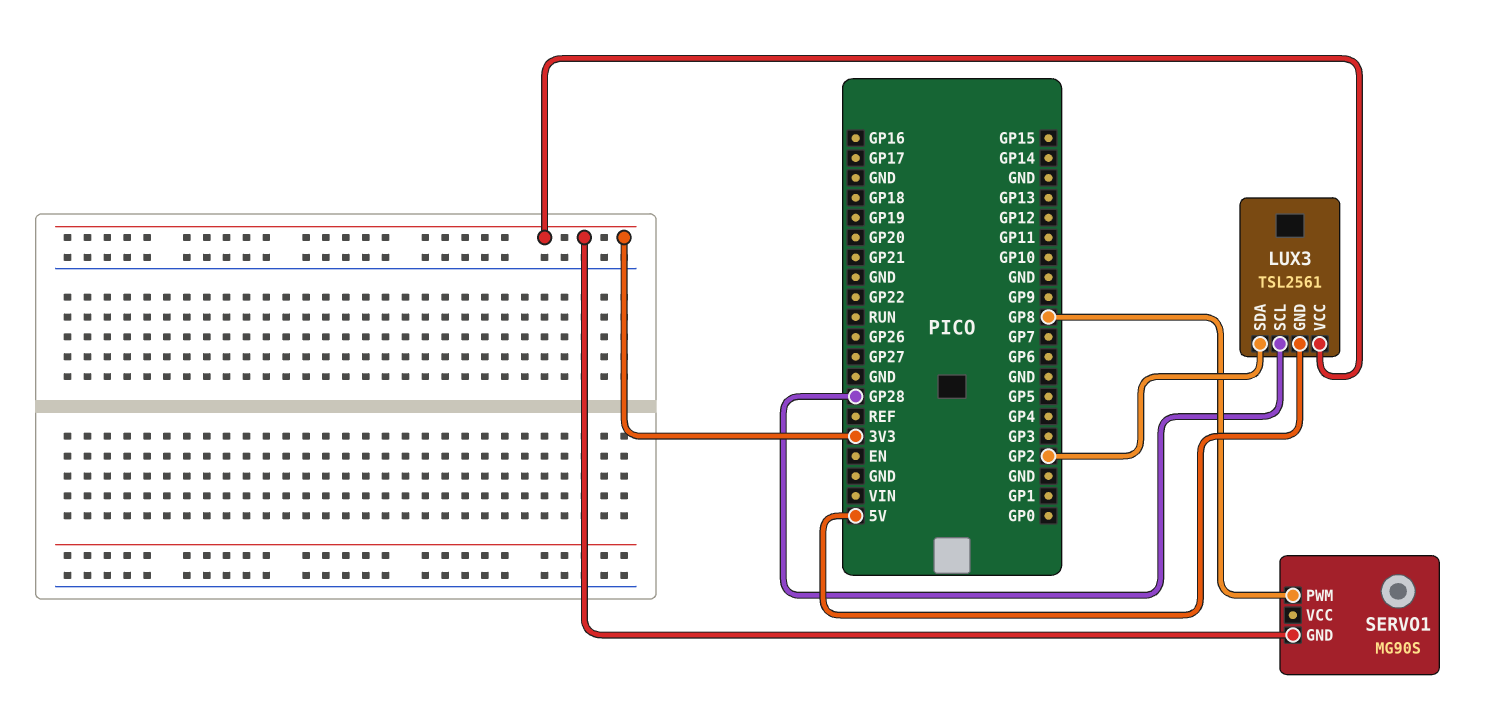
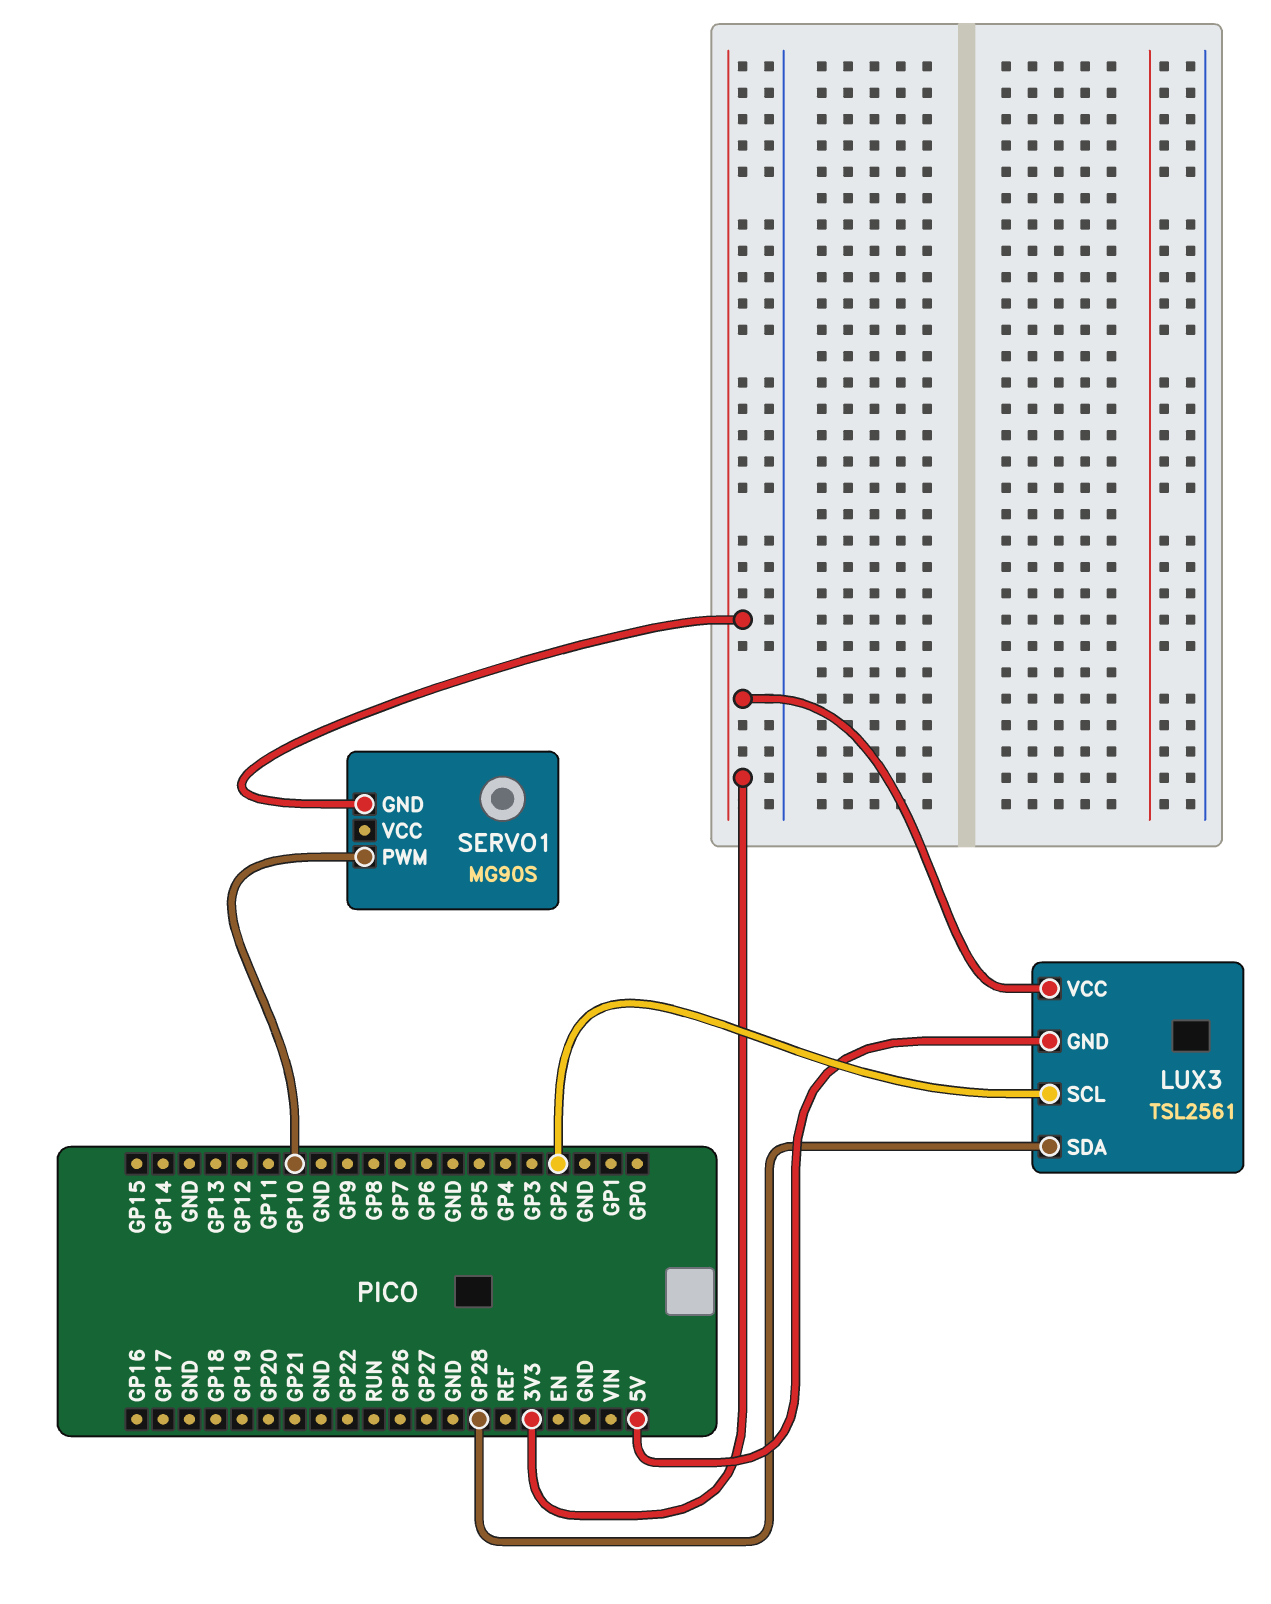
LUX3 pin SCL: GP28 -> GP2
LUX3 pin SDA: GP2 -> GP28
SERVO1 pin PWM: GP8 -> GP10

